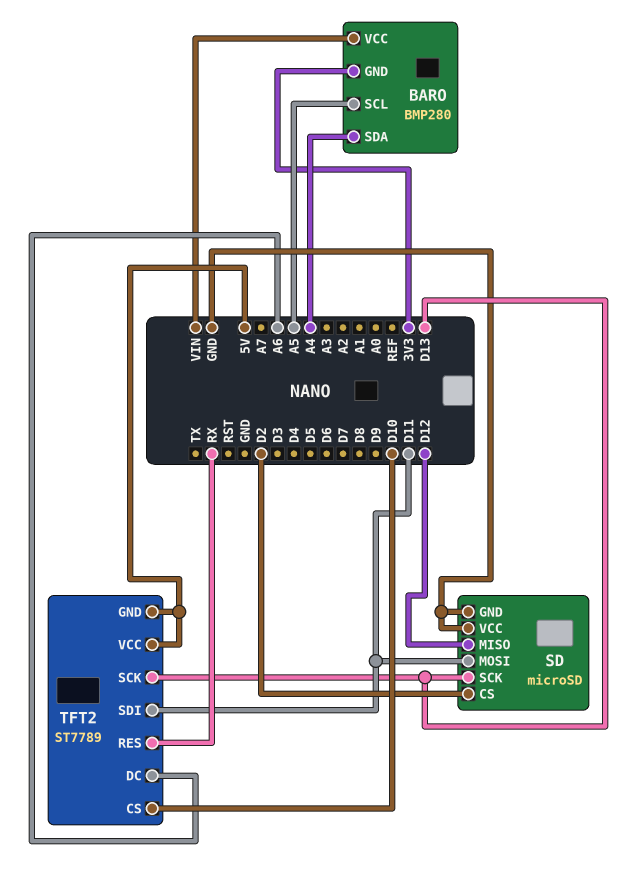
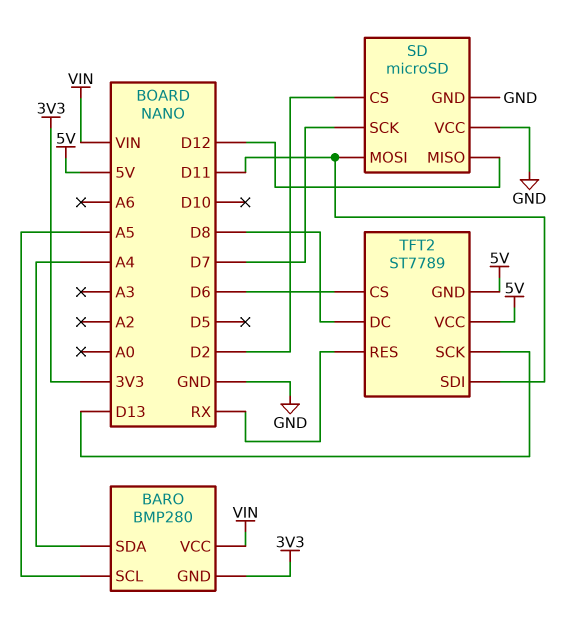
SD pin SCK: D13 -> D7
TFT2 pin CS: D10 -> D6
TFT2 pin DC: A6 -> D8

